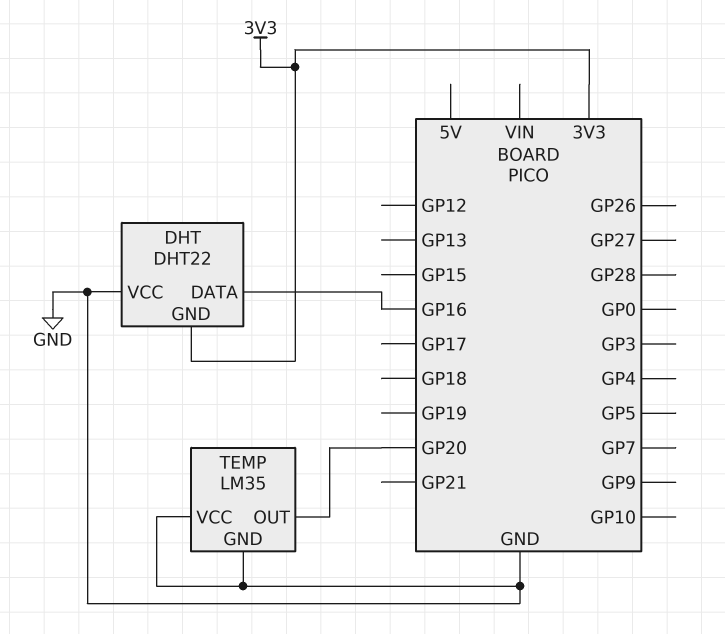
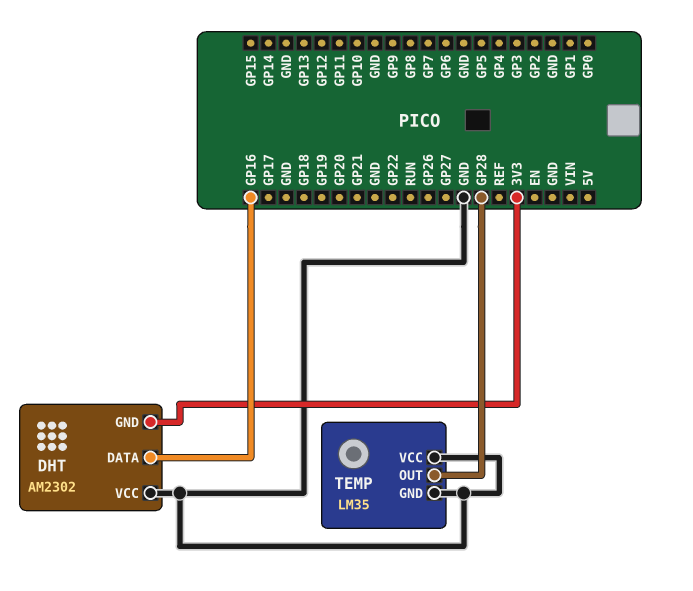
DHT: DHT22 -> AM2302
TEMP pin OUT: GP20 -> GP28

